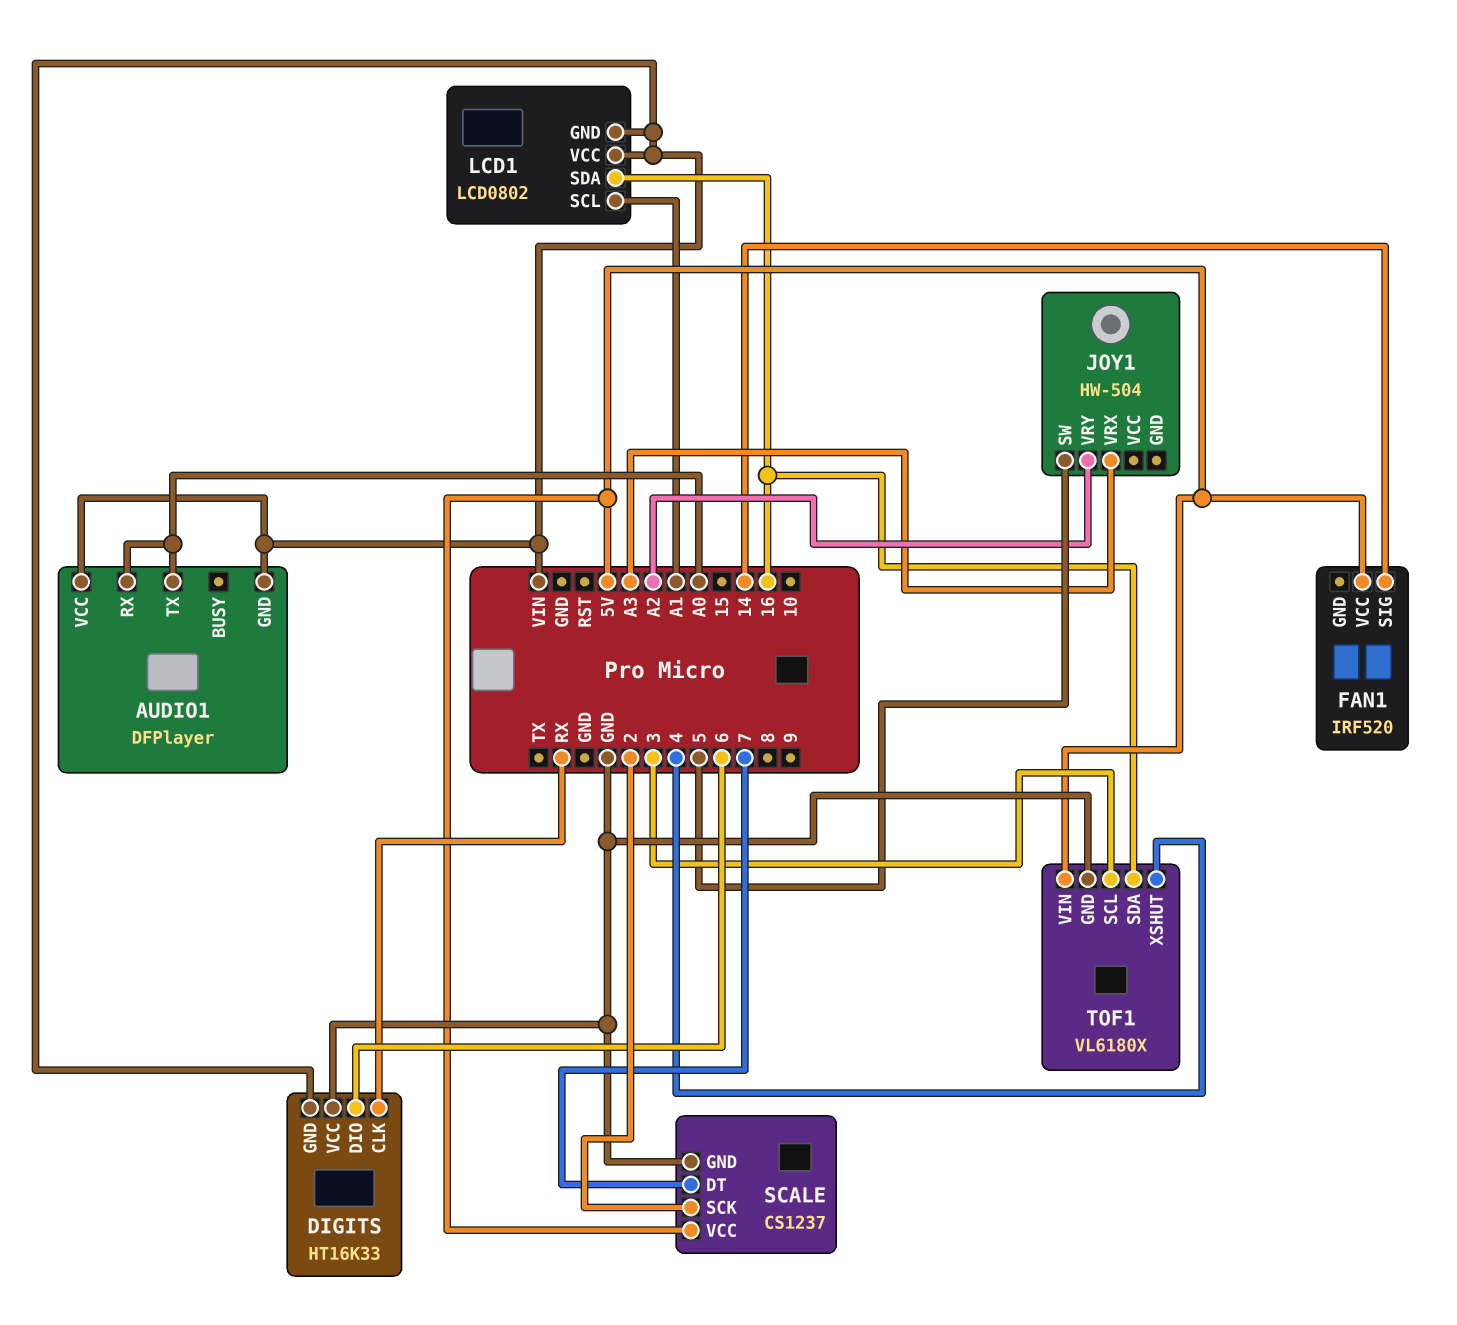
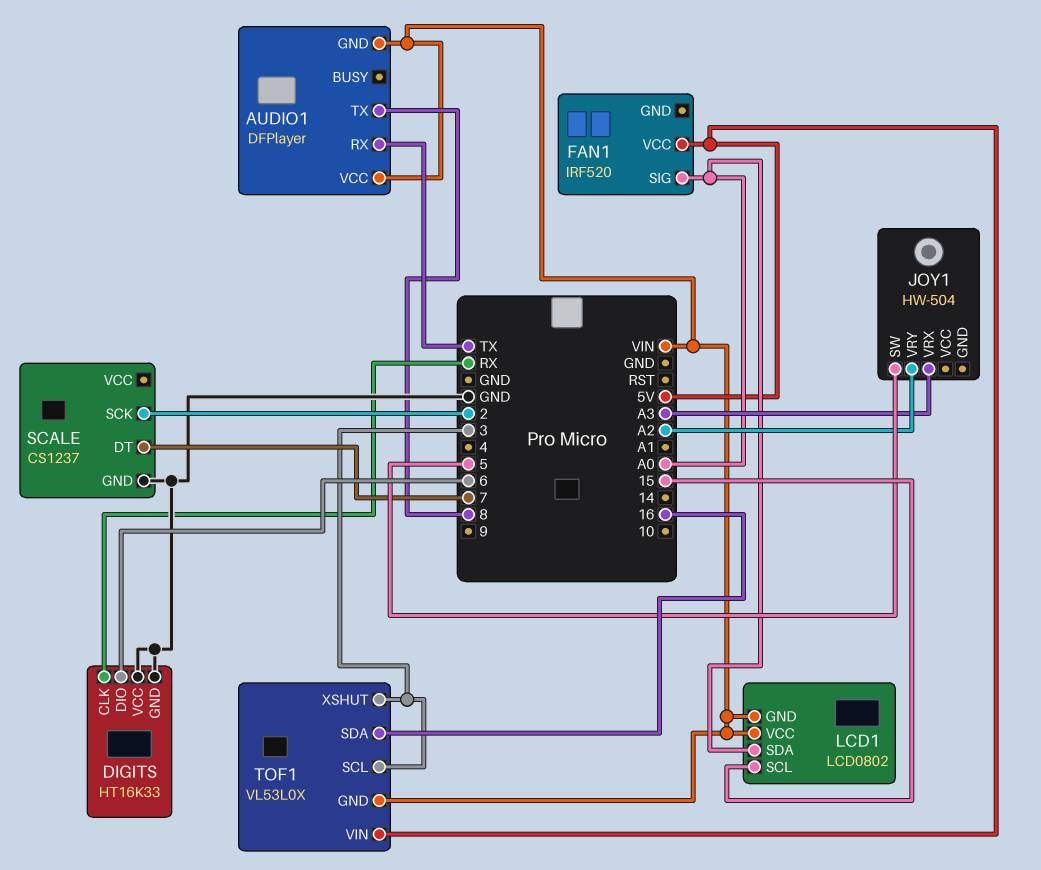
AUDIO1 pin RX: A0 -> TX
AUDIO1 pin TX: A0 -> 8
DIGITS pin GND: VIN -> GND
FAN1 pin SIG: 14 -> A0
LCD1 pin SCL: A1 -> 15
LCD1 pin SDA: 16 -> A0
SCALE pin VCC: 5V -> none
TOF1: VL6180X -> VL53L0X
TOF1 pin GND: GND -> VIN
TOF1 pin XSHUT: 4 -> 3

